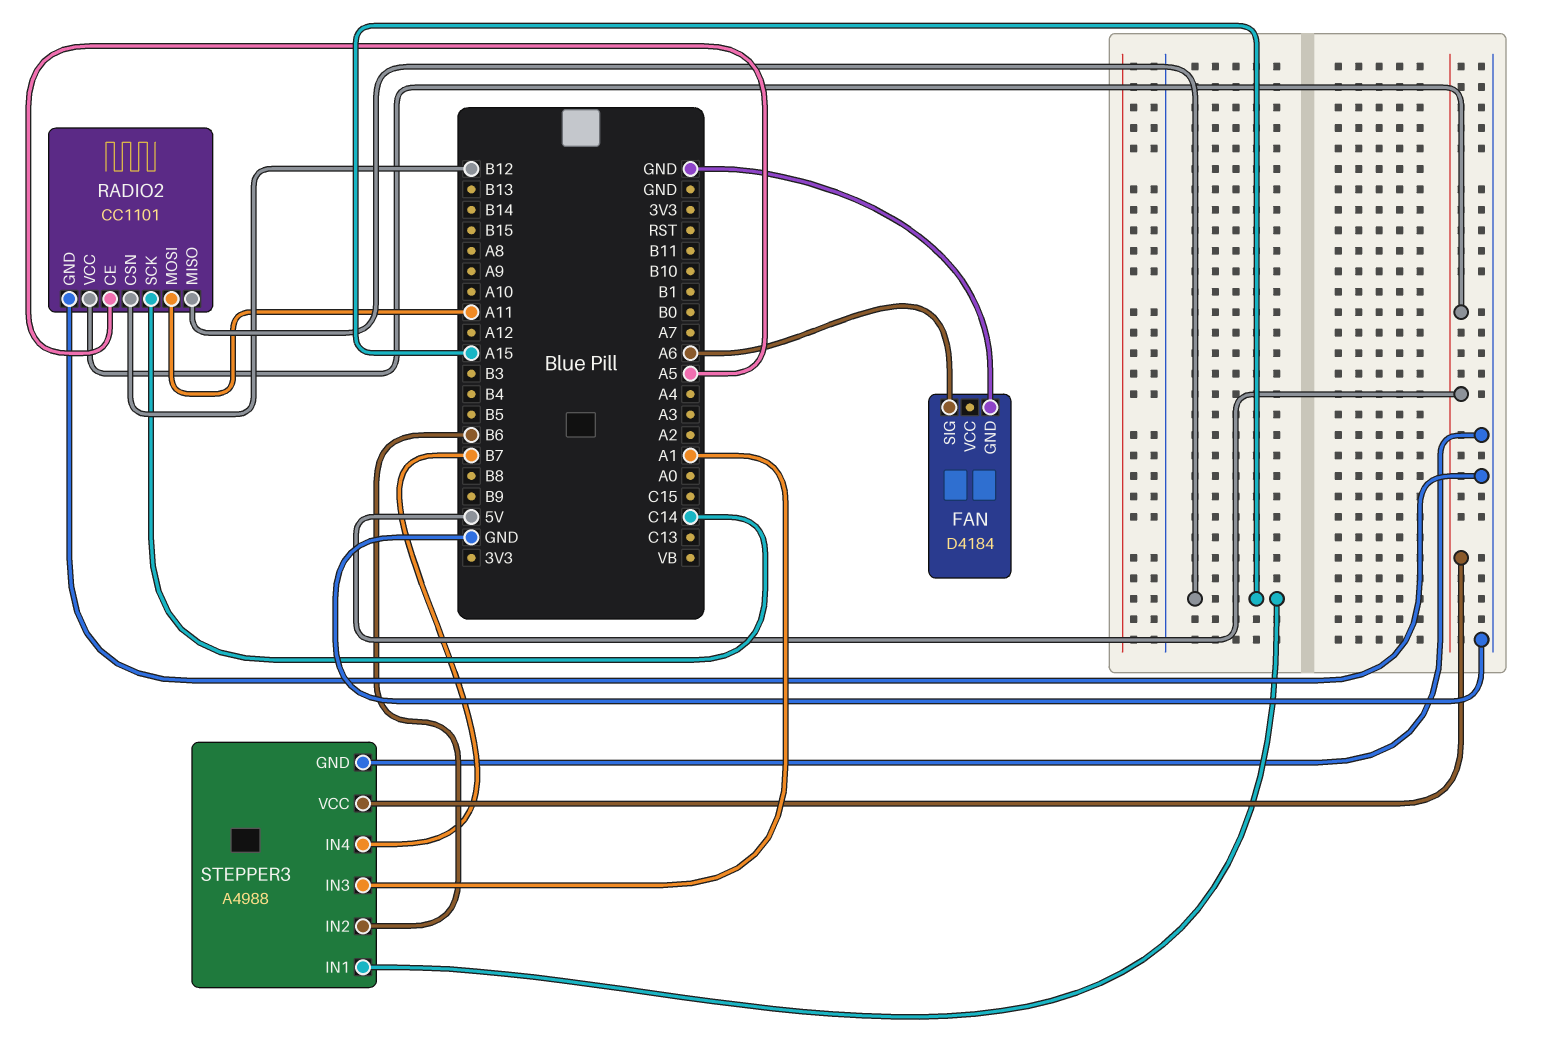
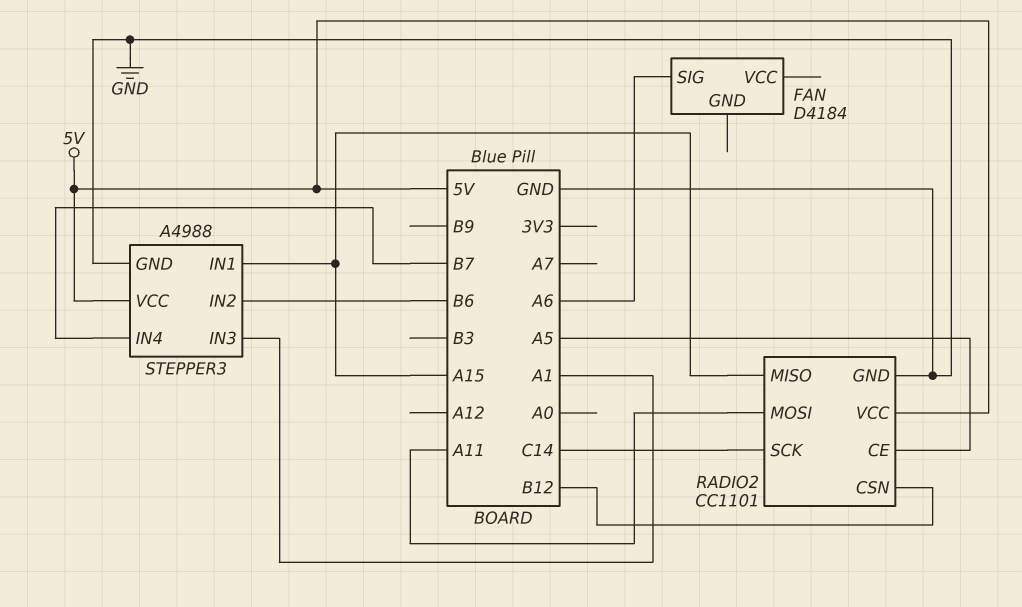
FAN pin GND: GND -> none

